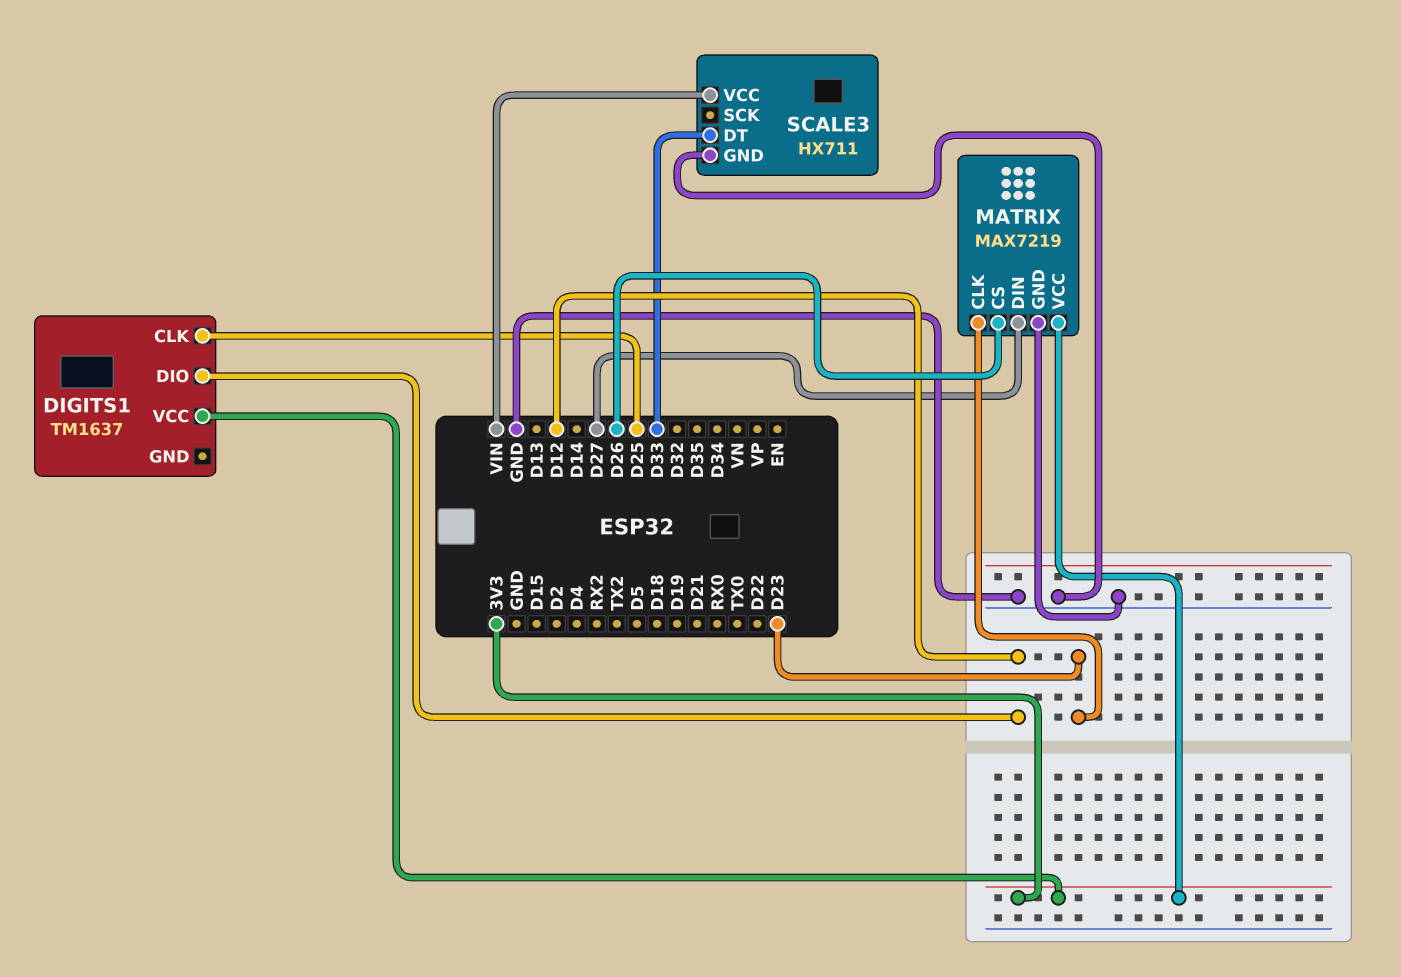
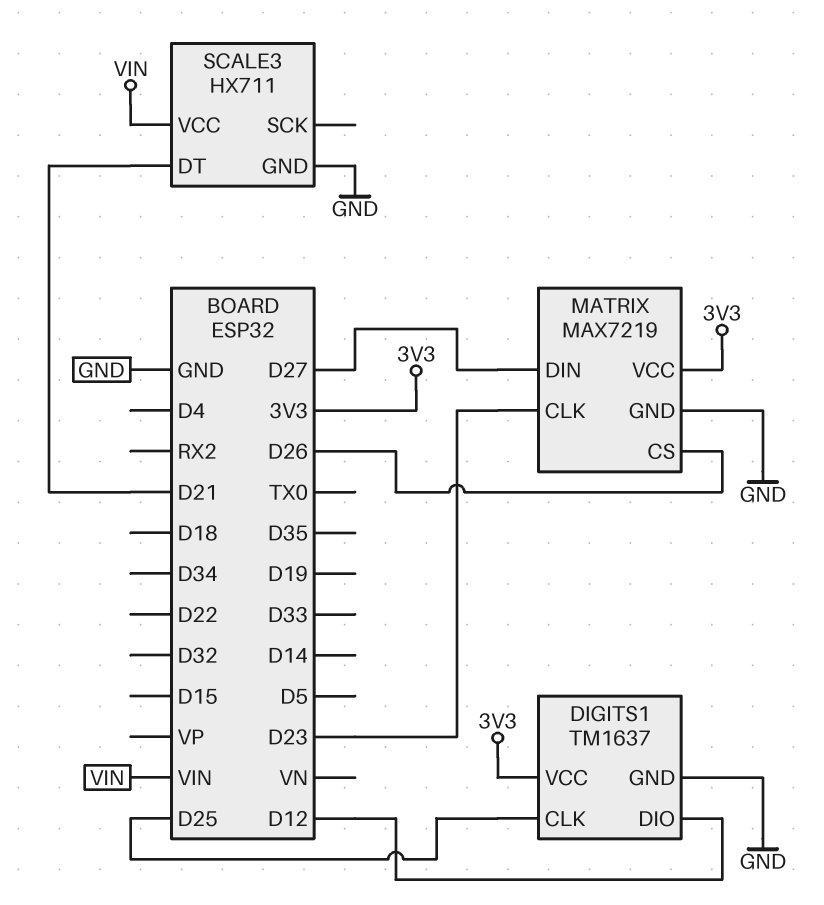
DIGITS1 pin GND: none -> GND
SCALE3 pin DT: D33 -> D21

